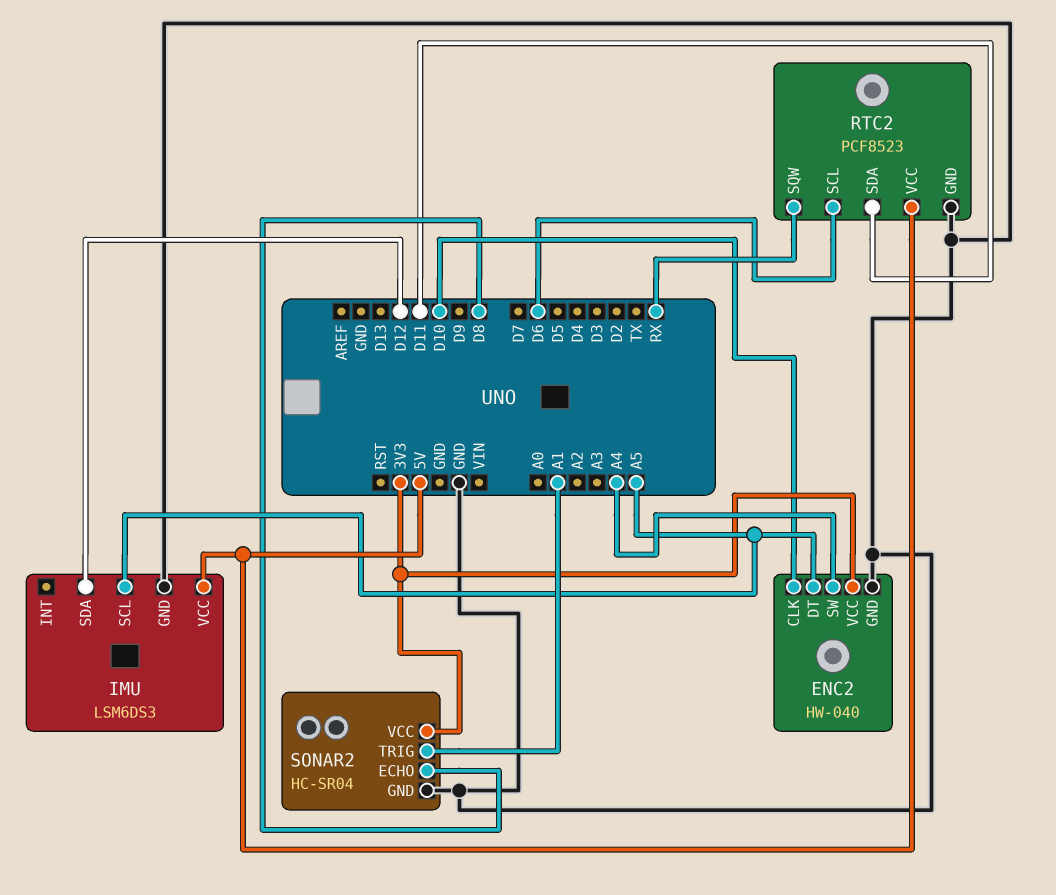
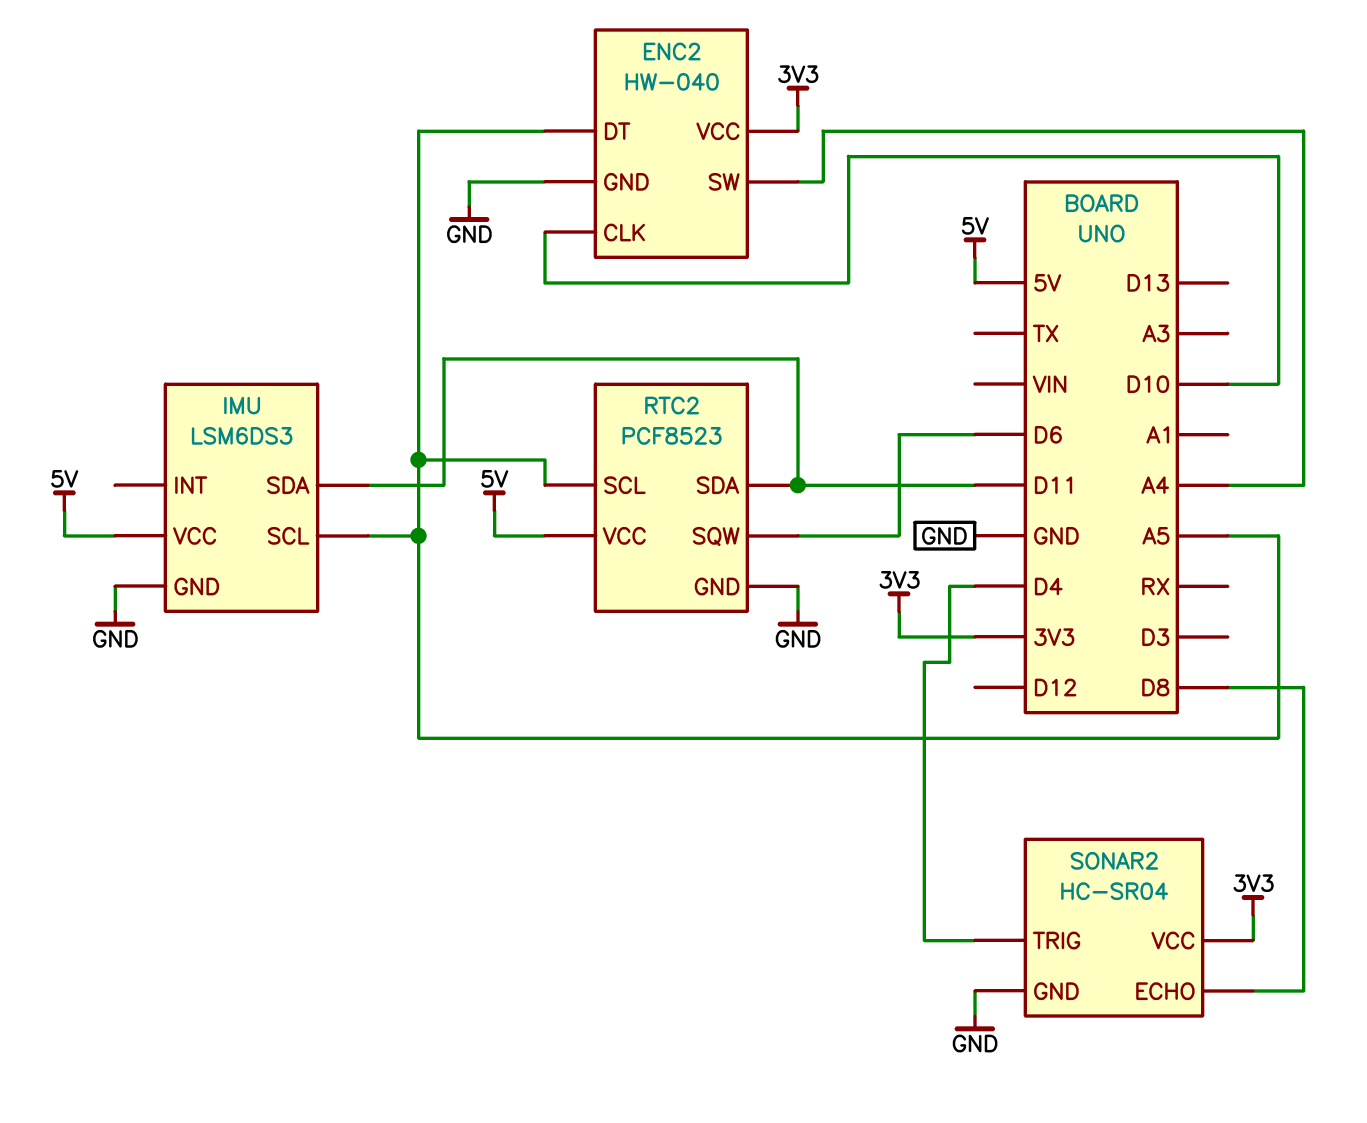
IMU pin SDA: D12 -> D11
RTC2 pin SCL: D6 -> A5
RTC2 pin SQW: RX -> D6
SONAR2 pin TRIG: A1 -> D4

